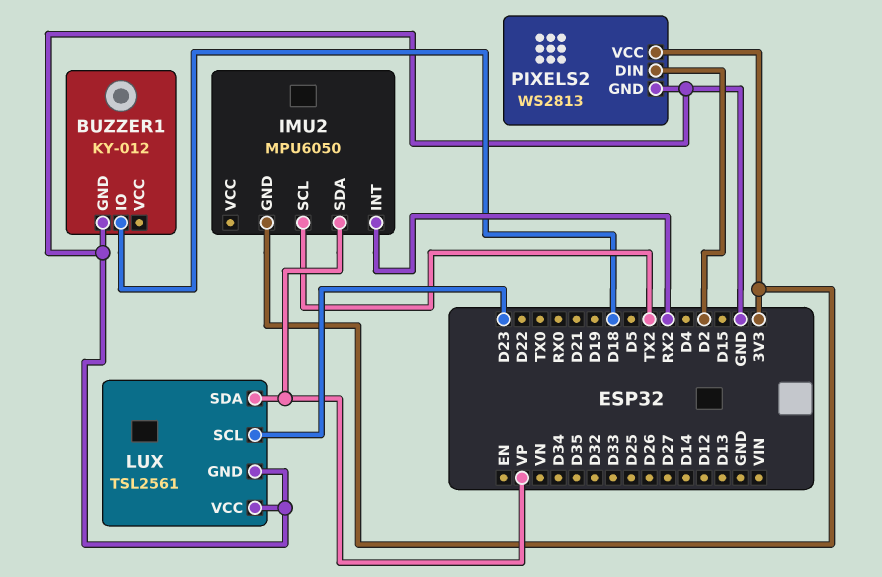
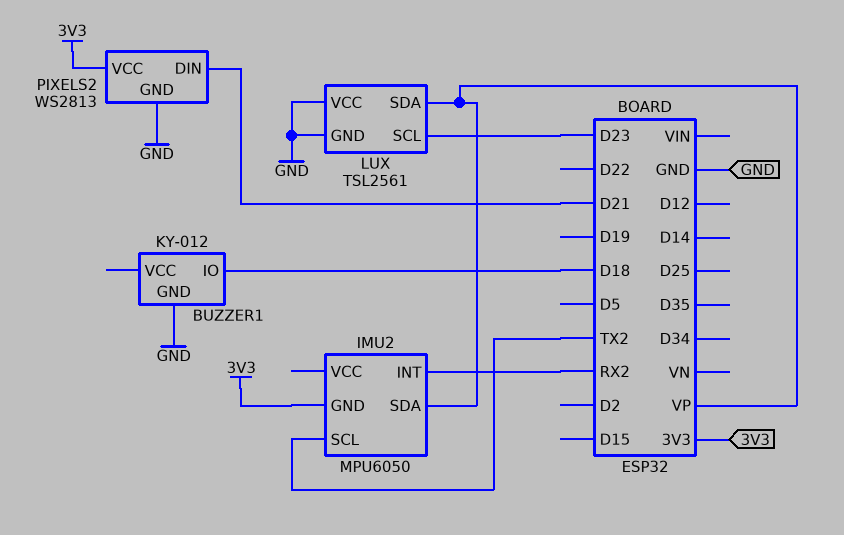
PIXELS2 pin DIN: D2 -> D21

